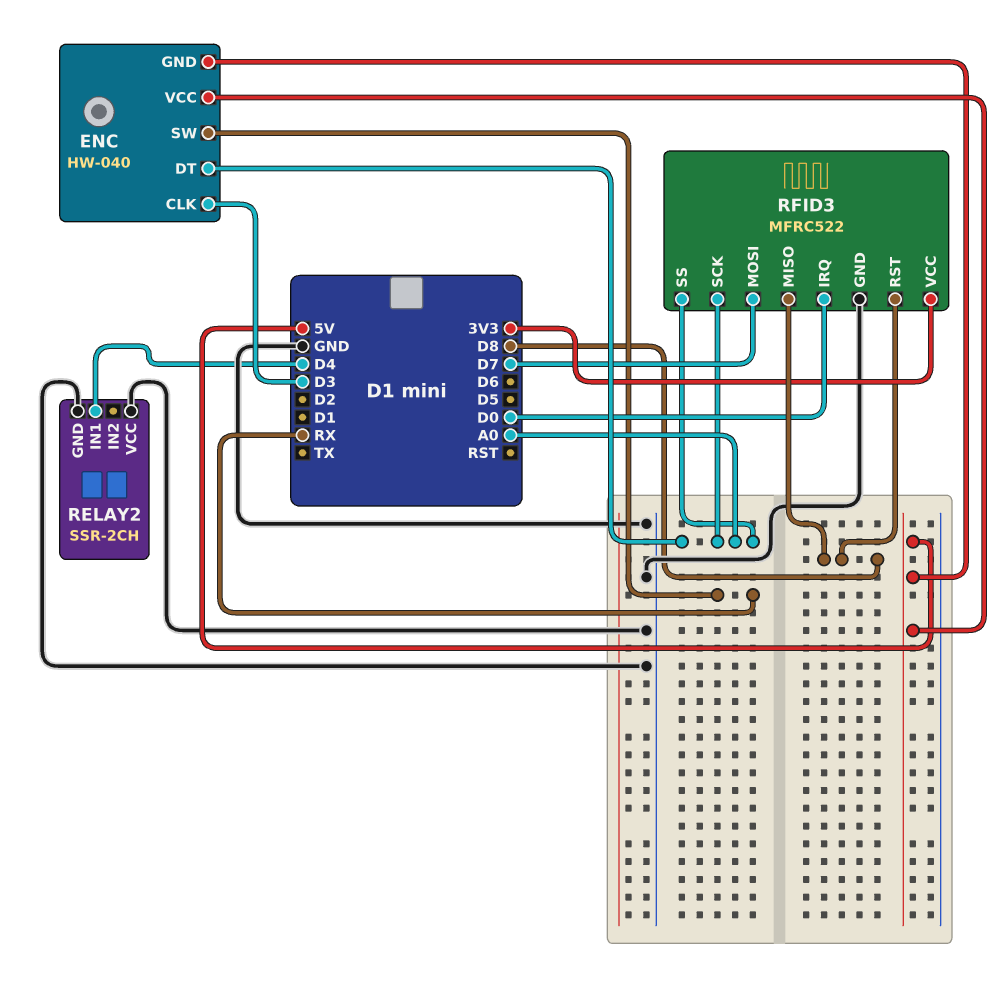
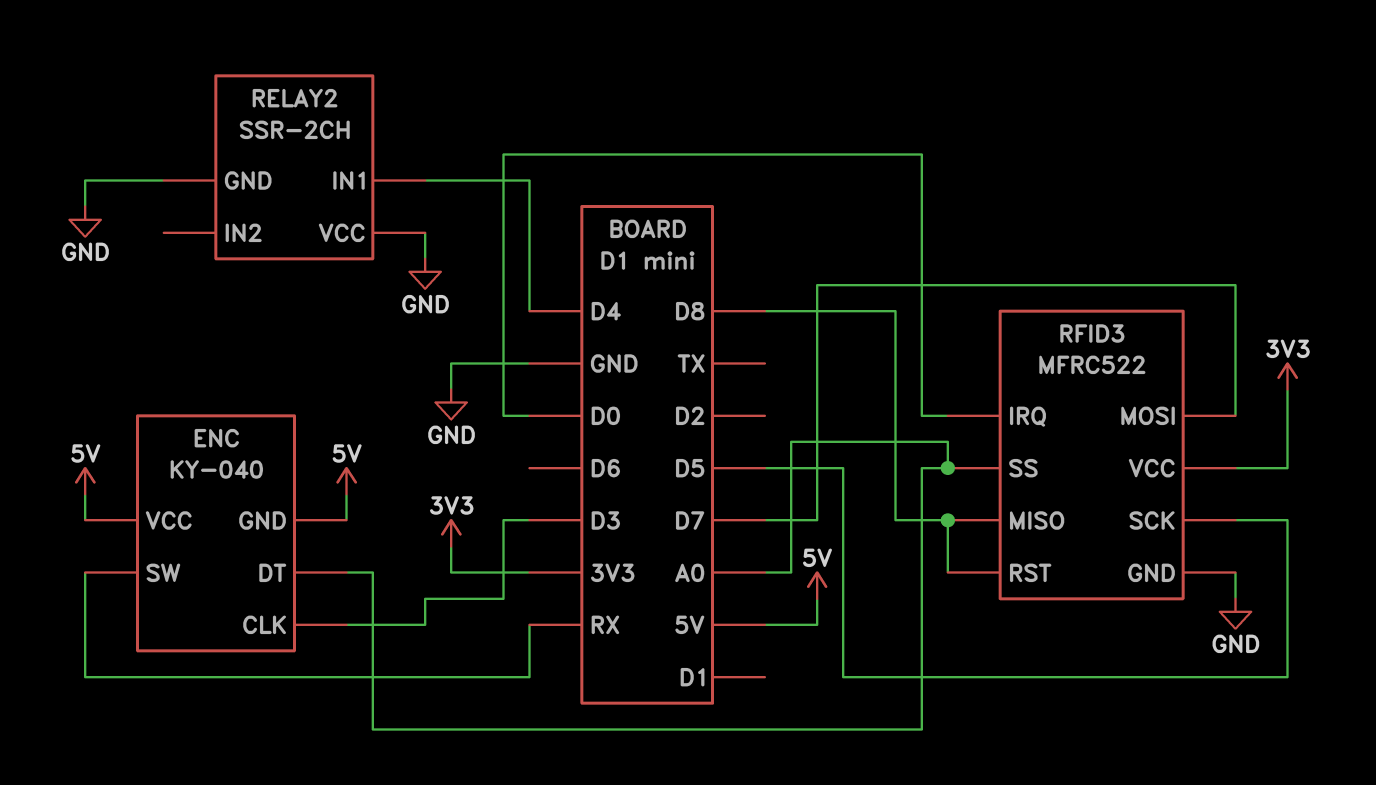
ENC: HW-040 -> KY-040
RFID3 pin SCK: A0 -> D5

